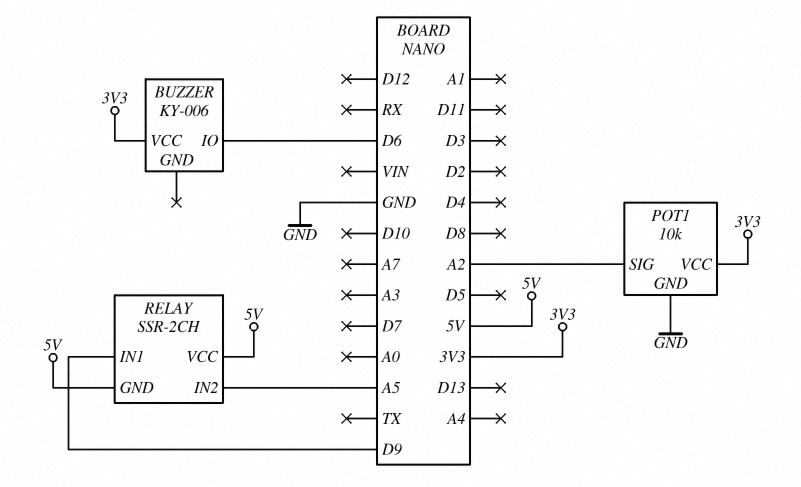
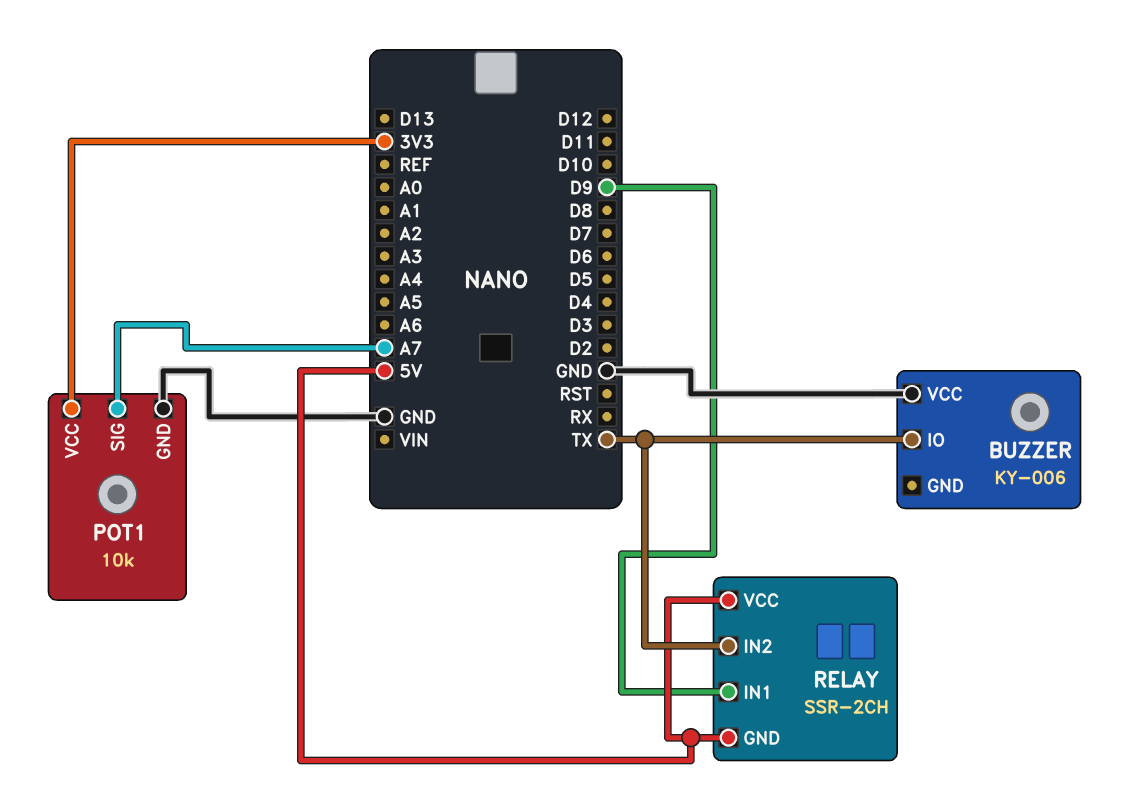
BUZZER pin IO: D6 -> TX
BUZZER pin VCC: 3V3 -> GND
POT1 pin SIG: A2 -> A7
RELAY pin IN2: A5 -> TX

